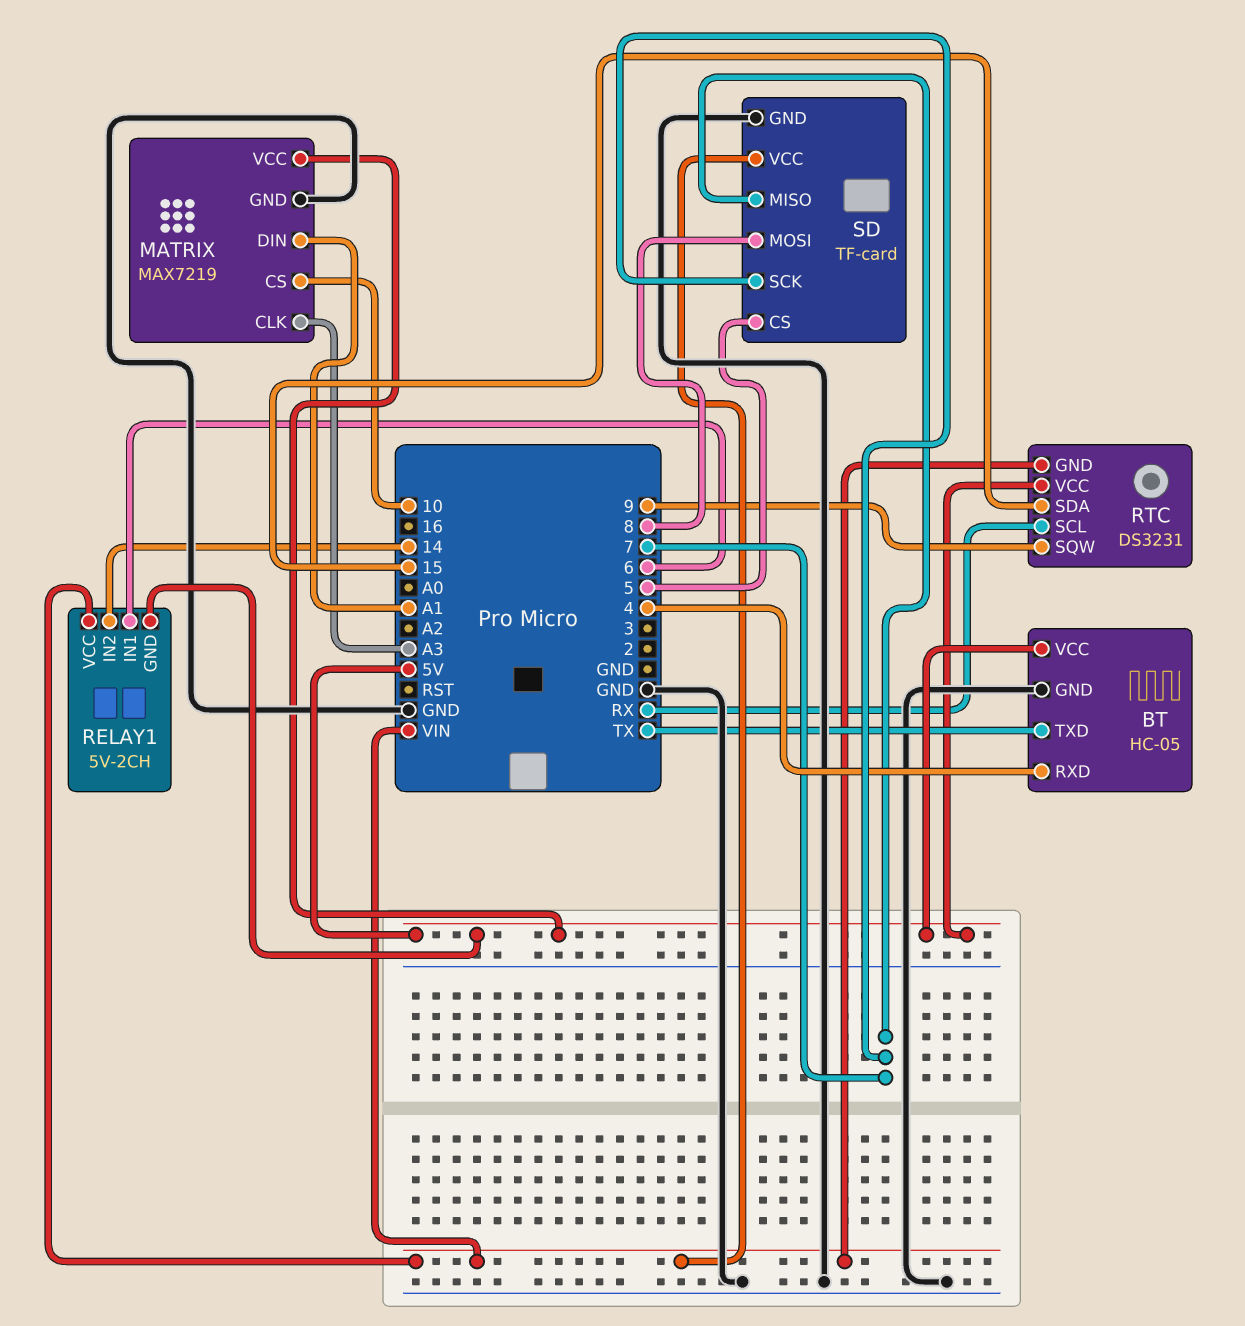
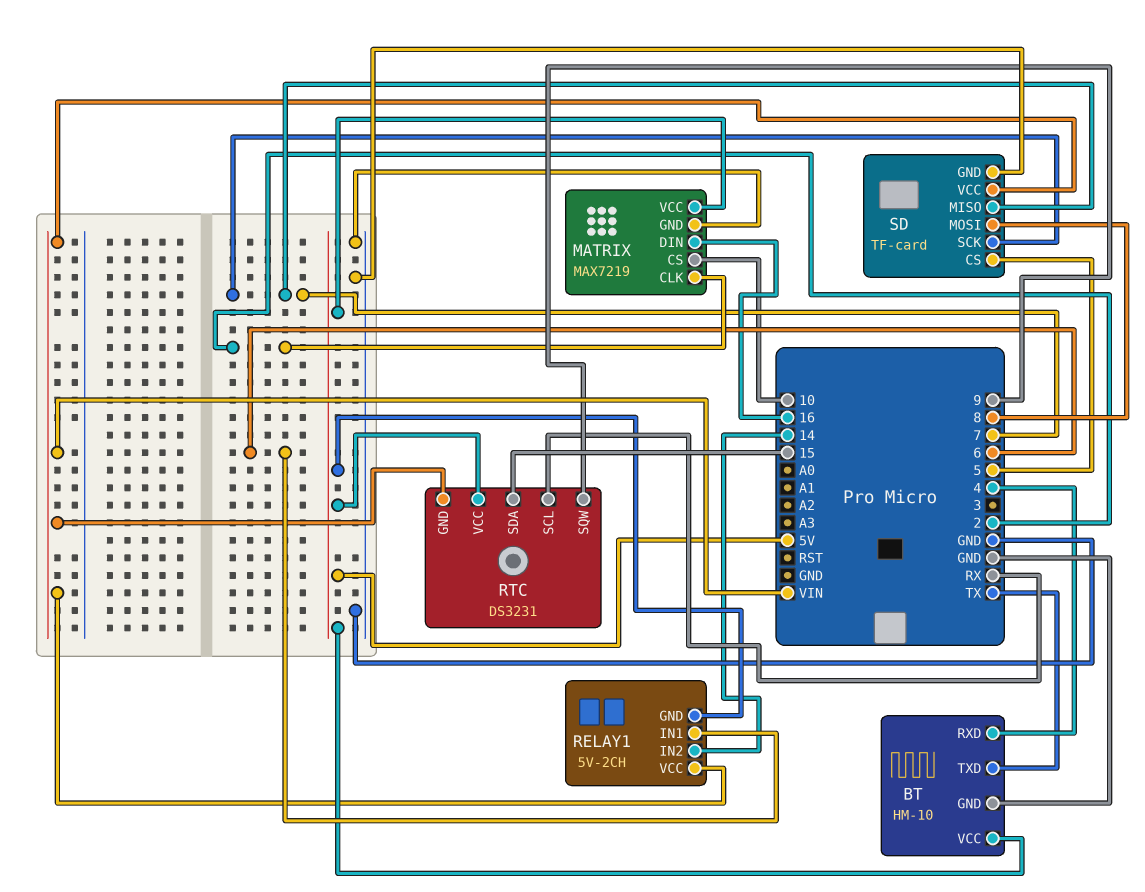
BT: HC-05 -> HM-10
MATRIX pin CLK: A3 -> 2
MATRIX pin DIN: A1 -> 16

